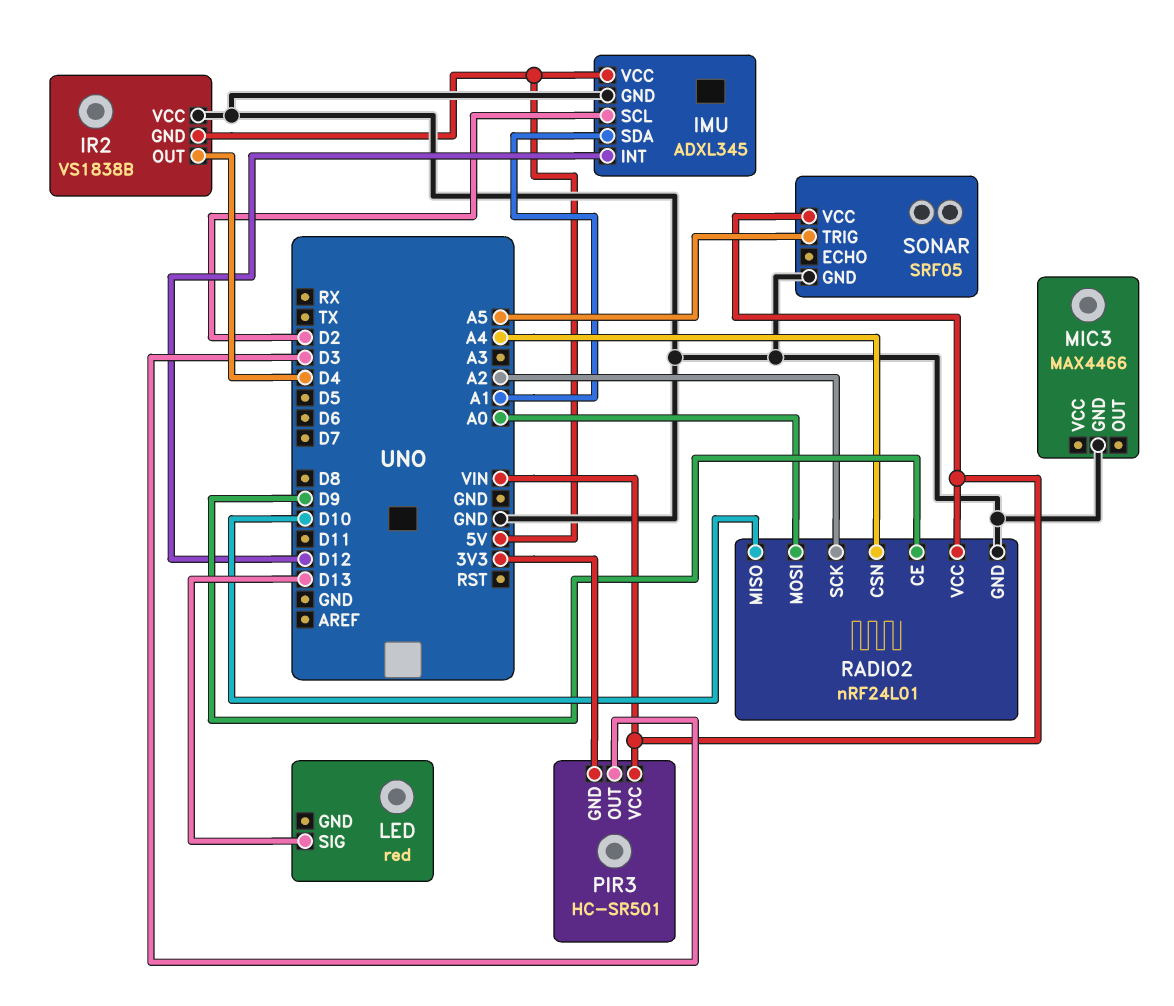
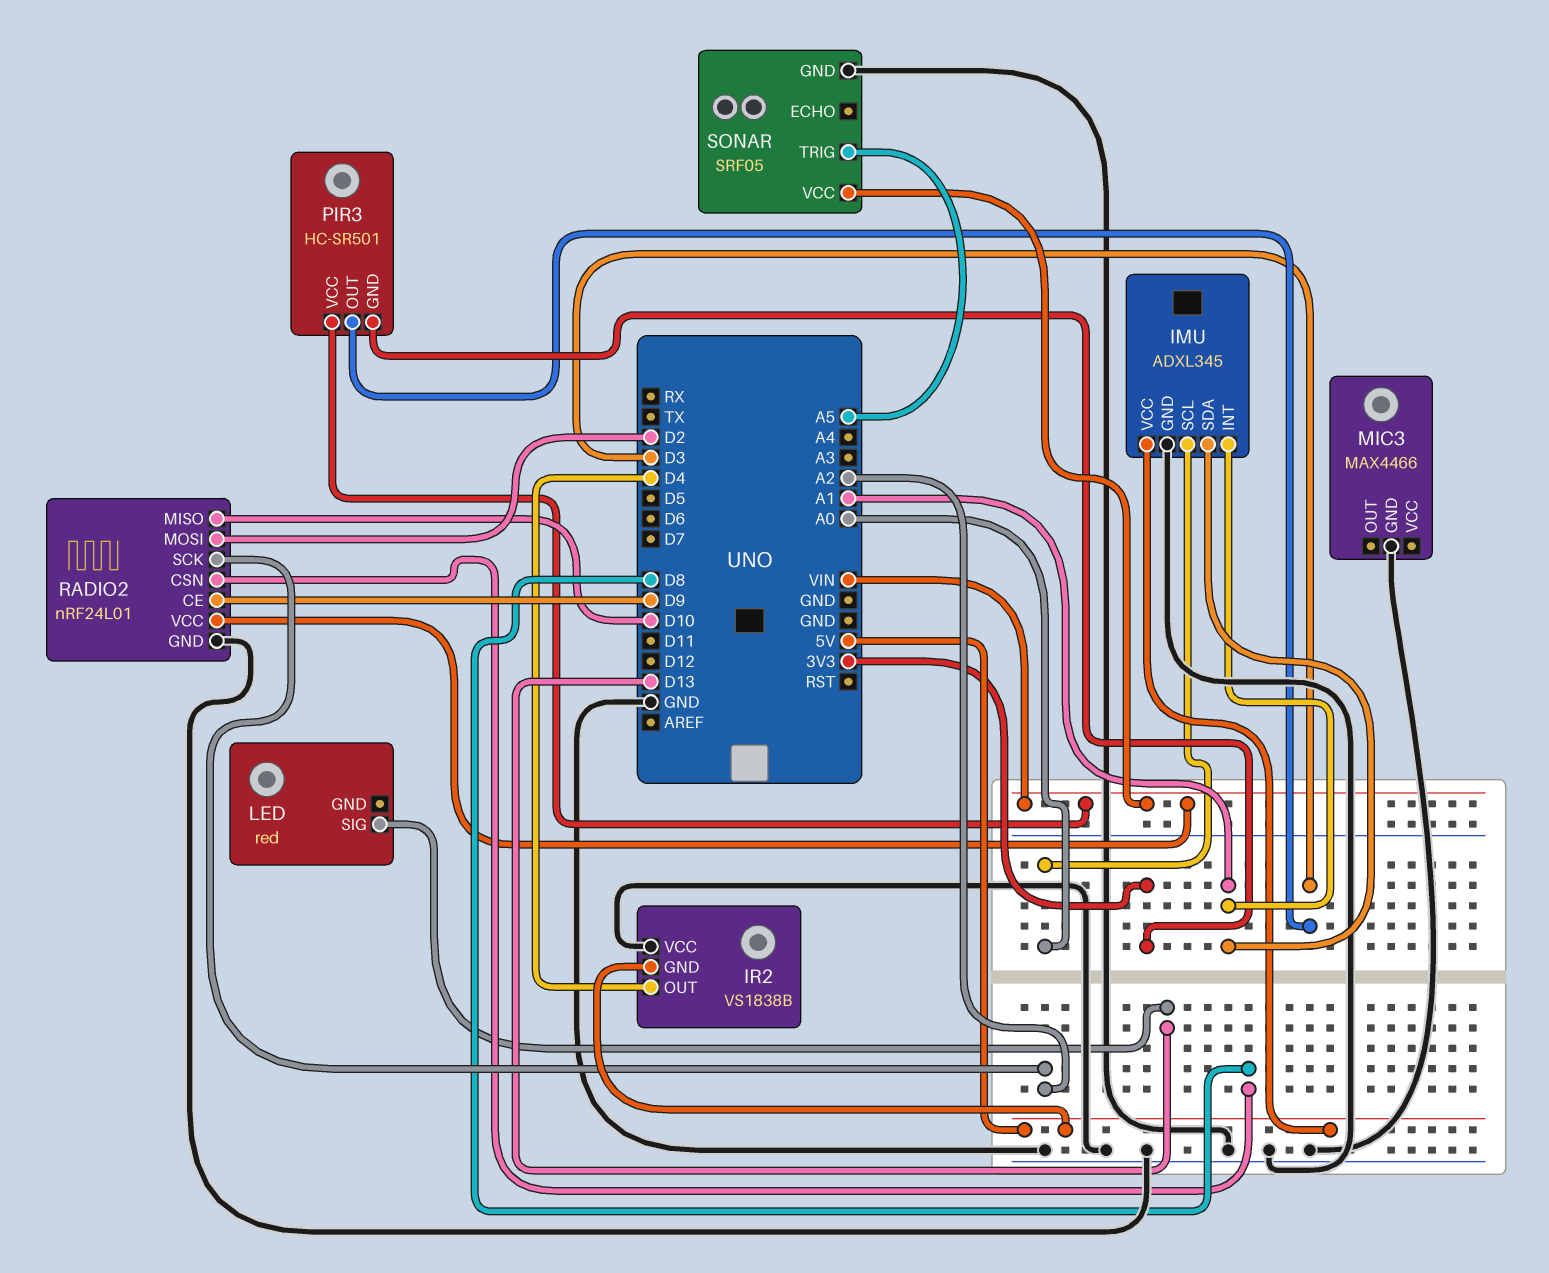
IMU pin INT: D12 -> A1
IMU pin SCL: D2 -> A0
RADIO2 pin CSN: A4 -> D8
RADIO2 pin MOSI: A0 -> D2

